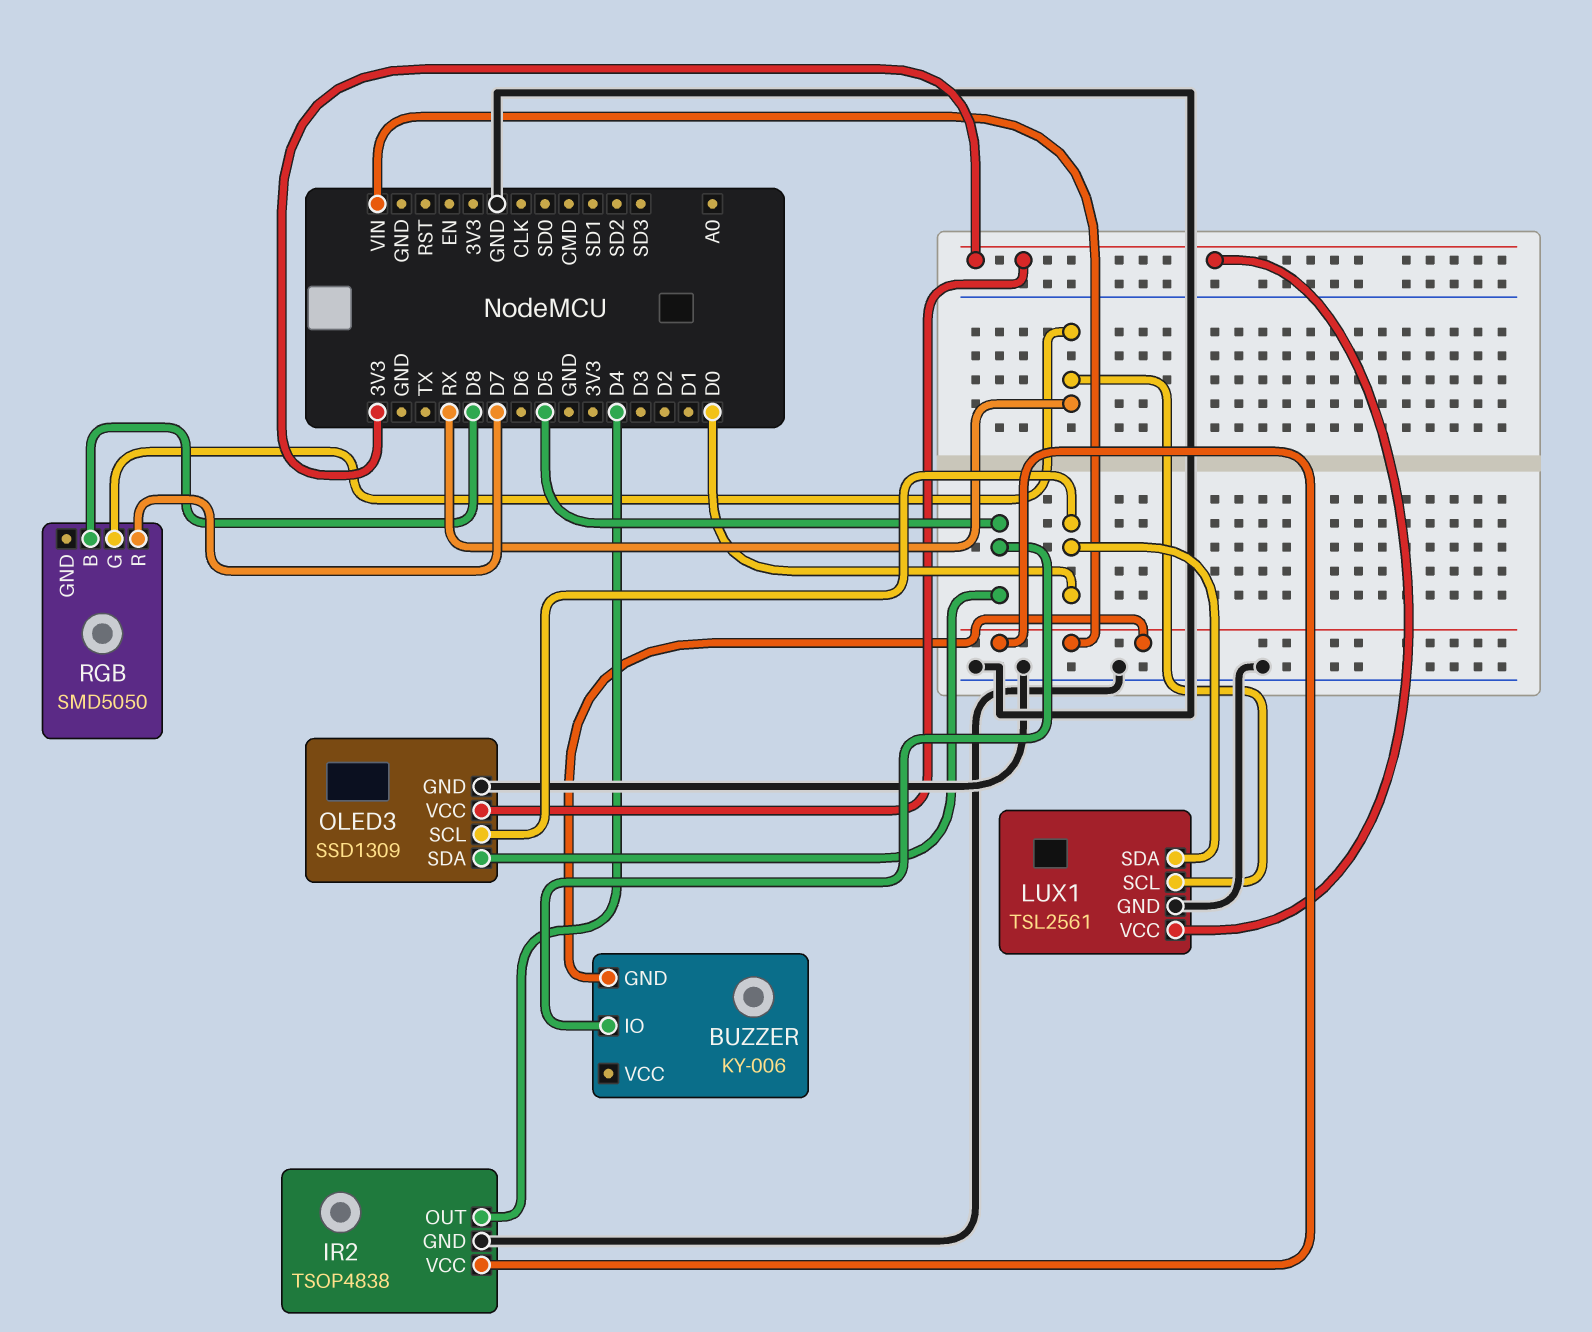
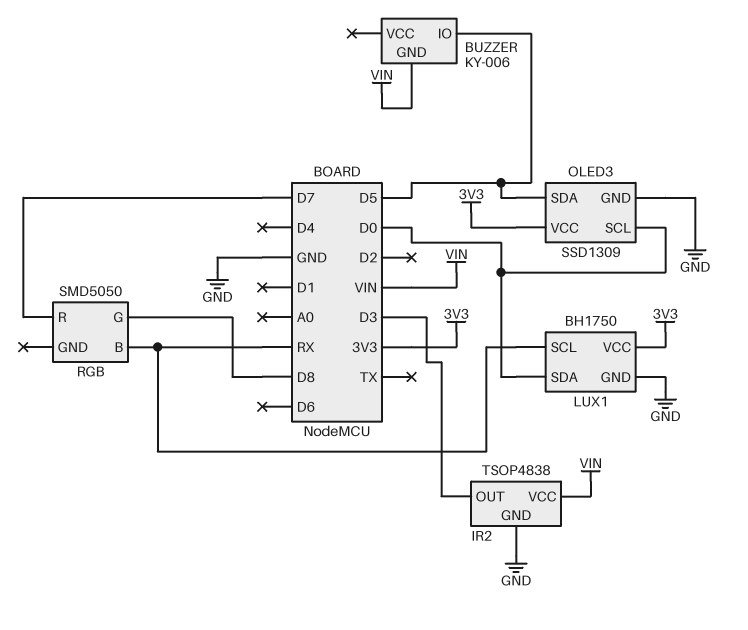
IR2 pin OUT: D4 -> D3
LUX1: TSL2561 -> BH1750
RGB pin B: D8 -> RX
RGB pin G: RX -> D8

